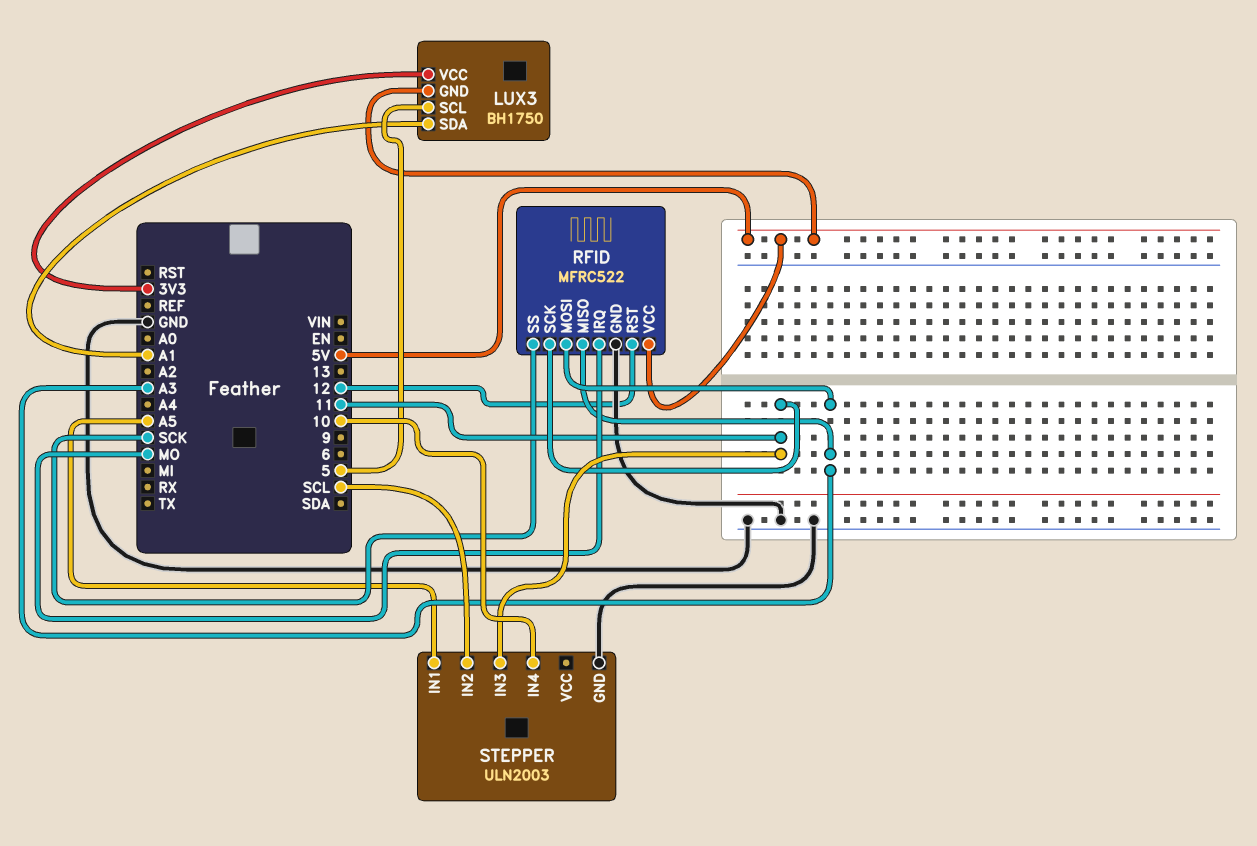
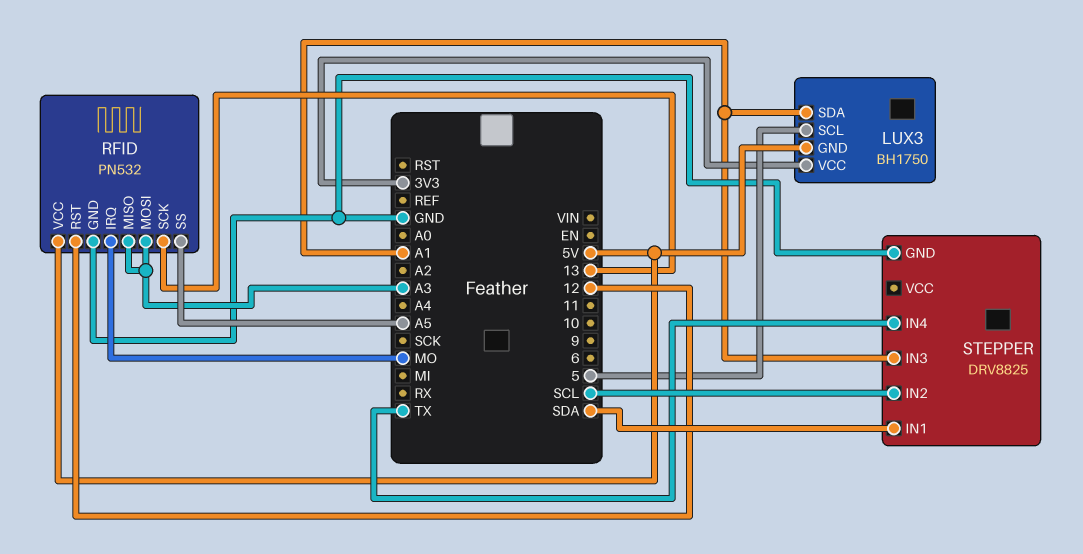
RFID: MFRC522 -> PN532
RFID pin SCK: 11 -> 13
RFID pin SS: SCK -> A5
STEPPER: ULN2003 -> DRV8825
STEPPER pin IN1: A5 -> SDA
STEPPER pin IN3: 11 -> A1
STEPPER pin IN4: 10 -> TX

